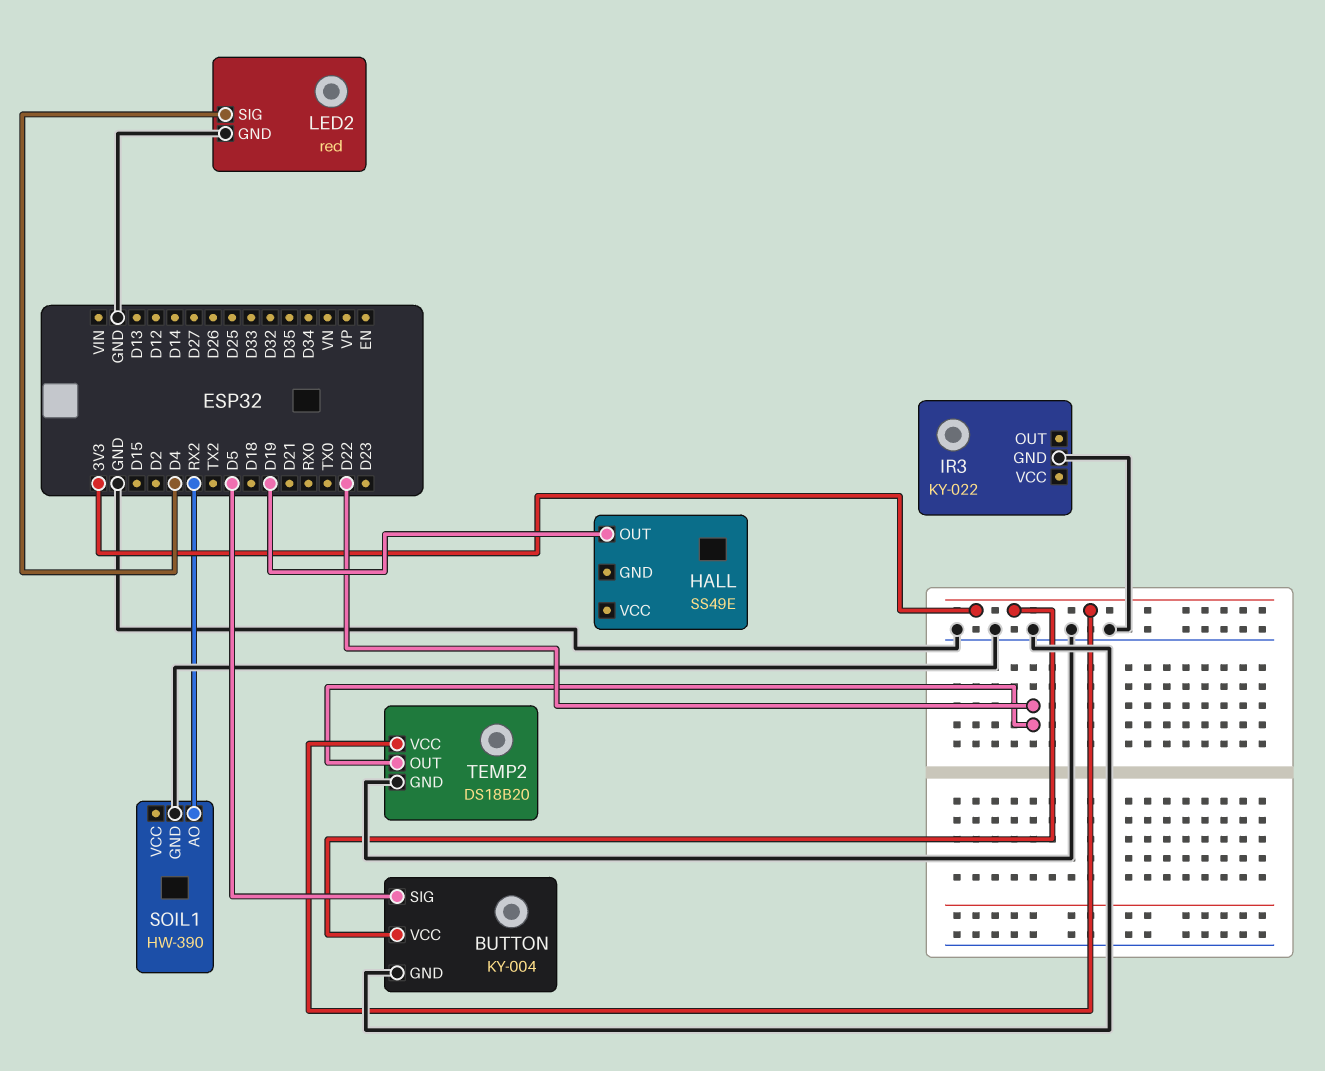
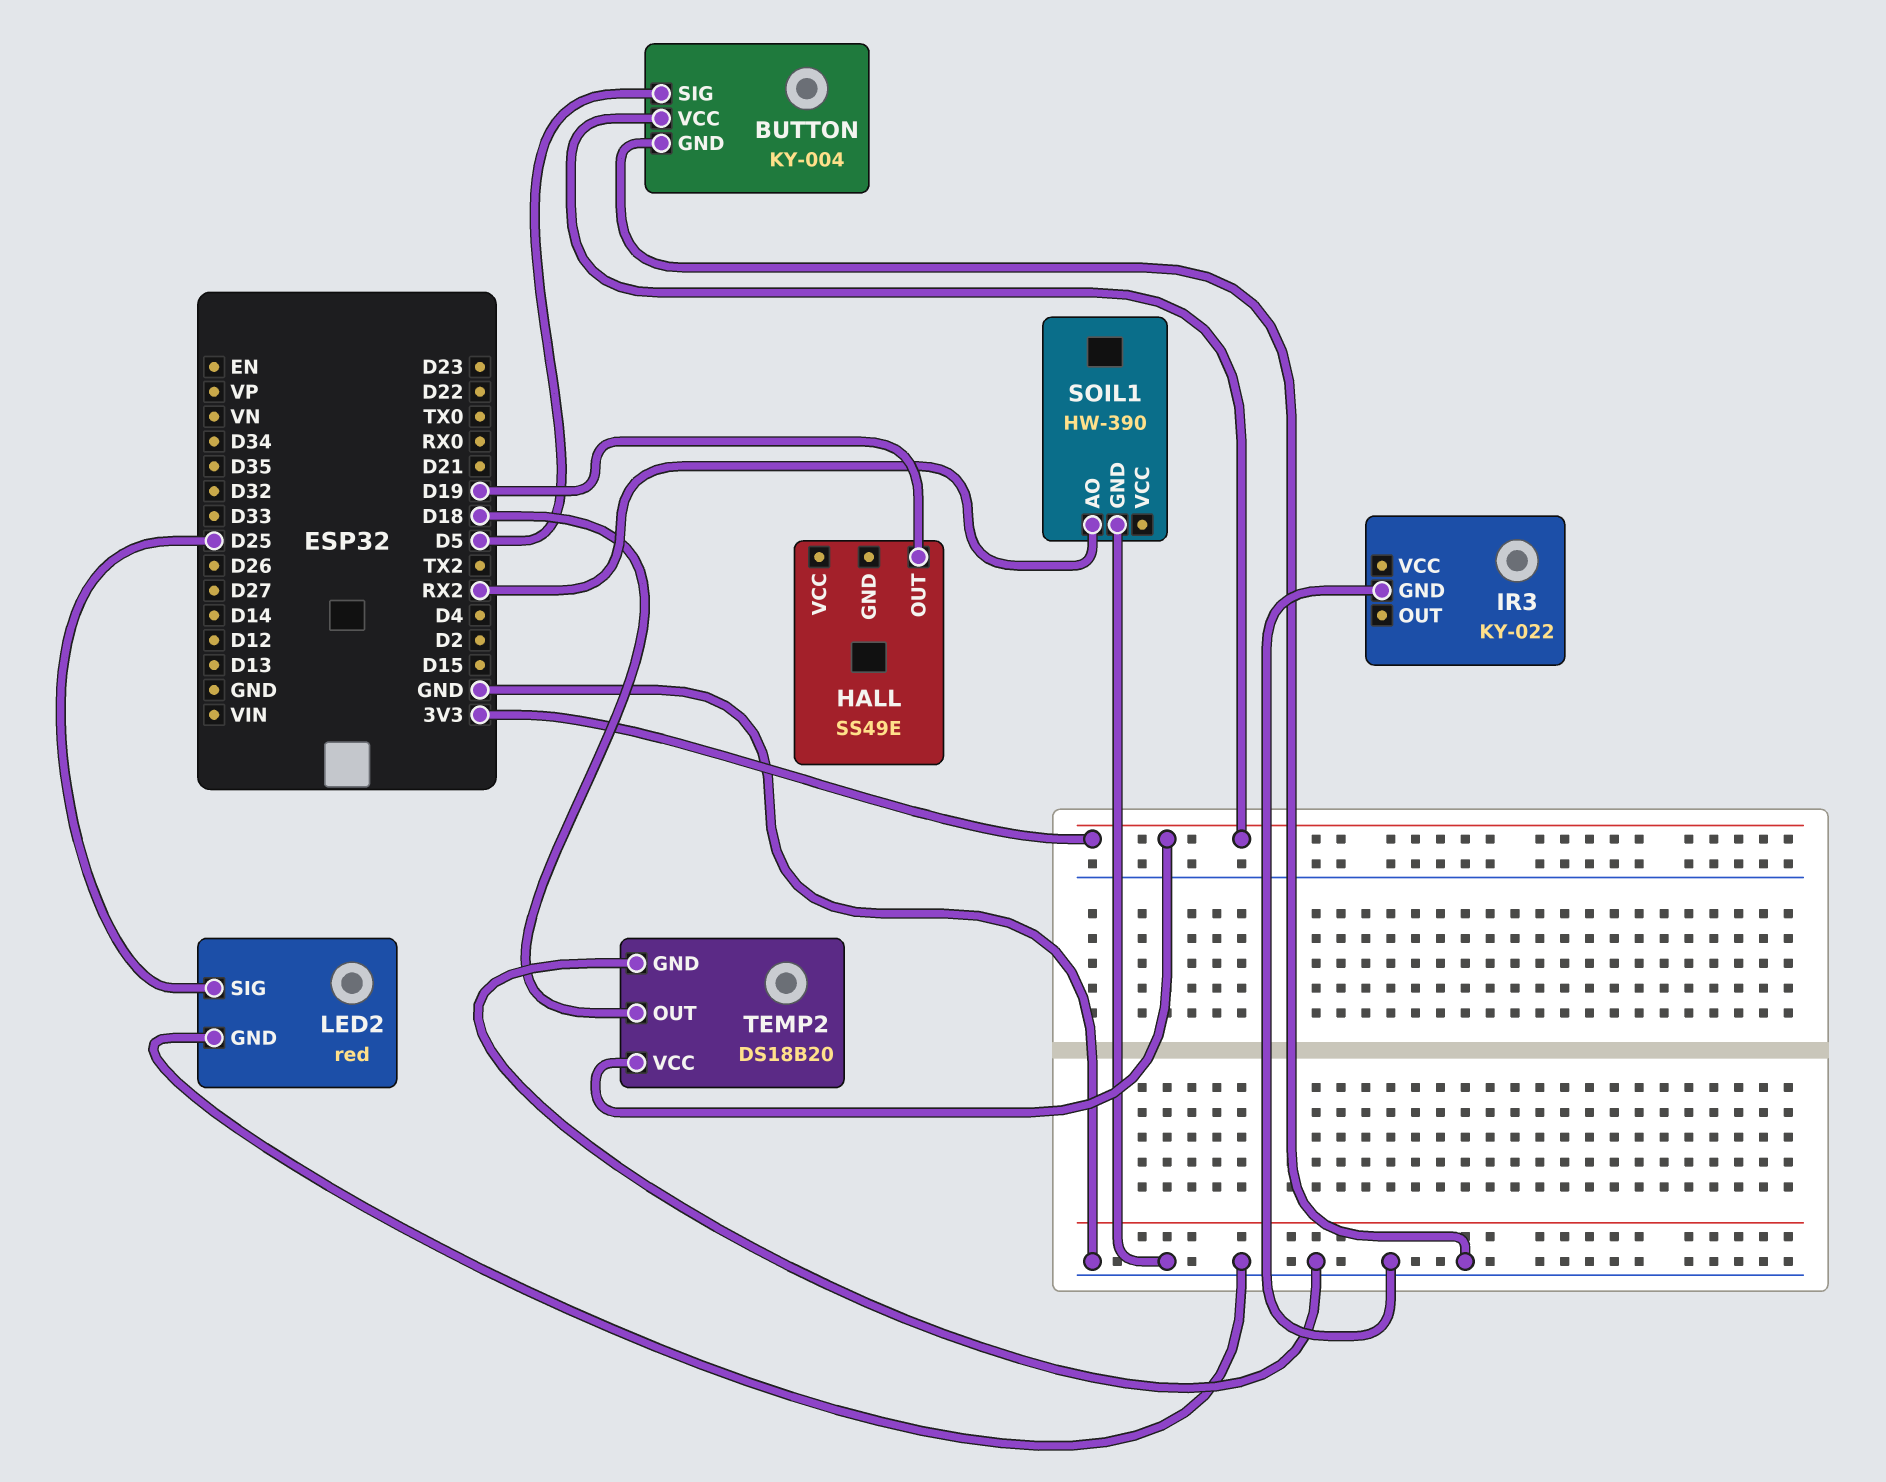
LED2 pin SIG: D4 -> D25
TEMP2 pin OUT: D22 -> D18

